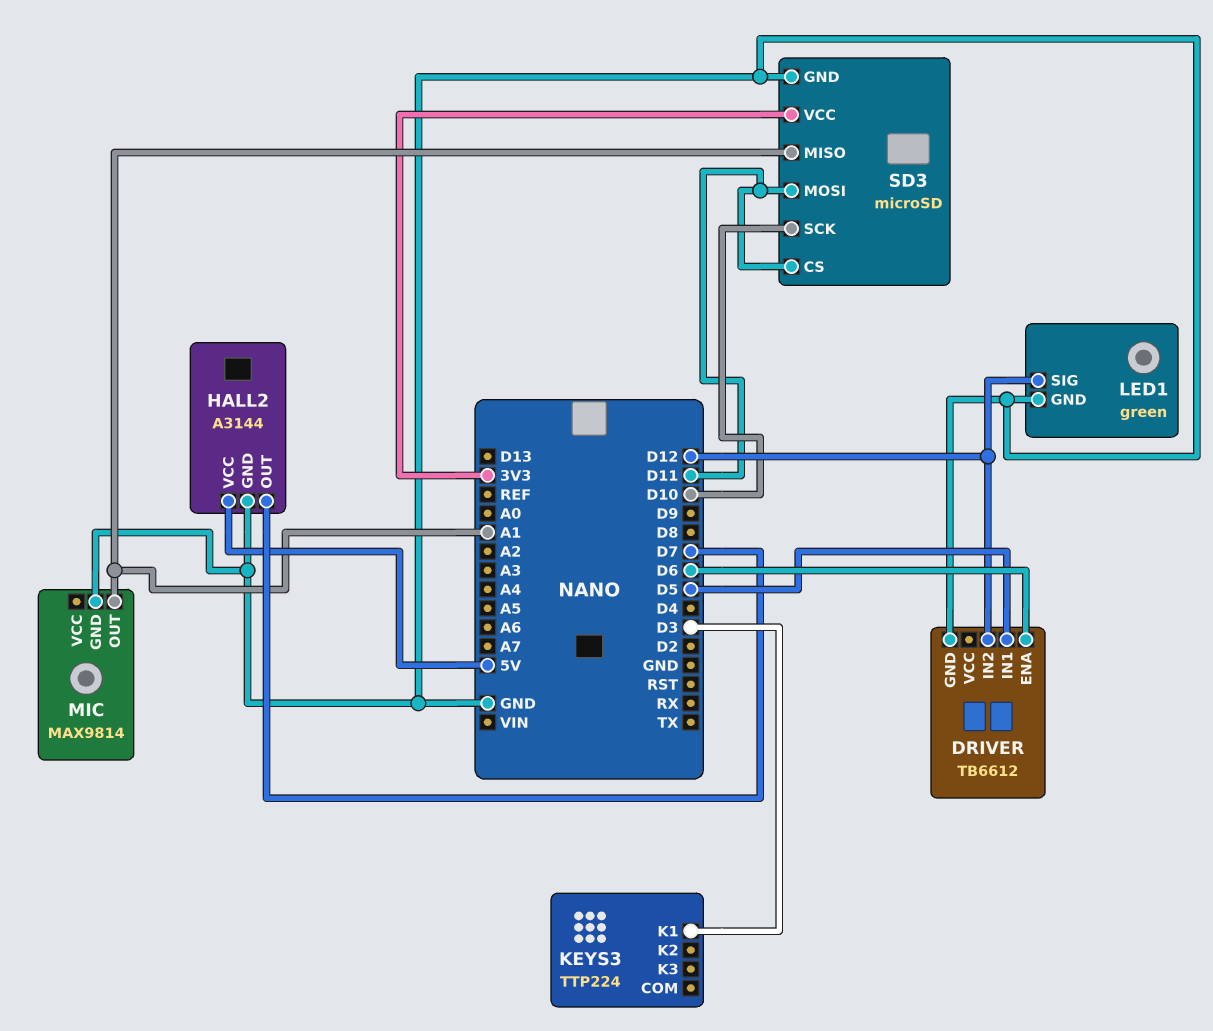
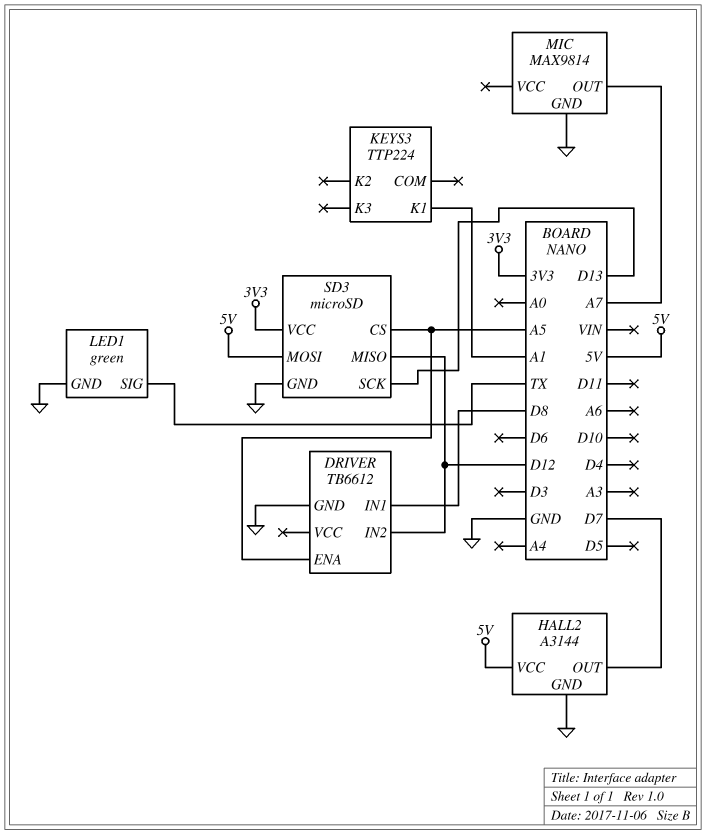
DRIVER pin ENA: D6 -> A5
DRIVER pin IN1: D5 -> D8
KEYS3 pin K1: D3 -> A1
LED1 pin SIG: D12 -> TX
MIC pin OUT: A1 -> A7
SD3 pin CS: D11 -> A5
SD3 pin MISO: A1 -> D12
SD3 pin MOSI: D11 -> 5V
SD3 pin SCK: D10 -> D13

